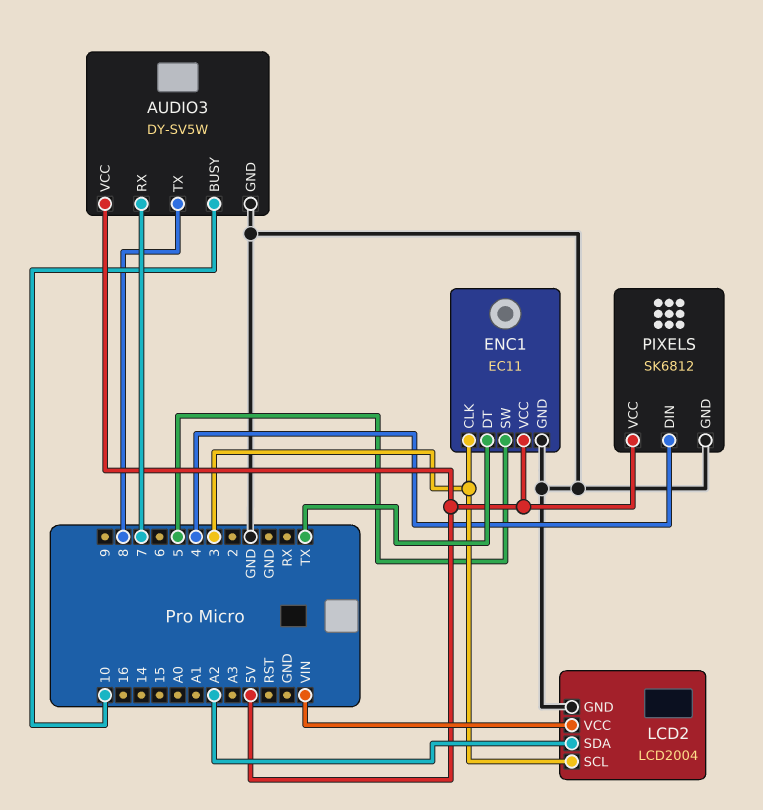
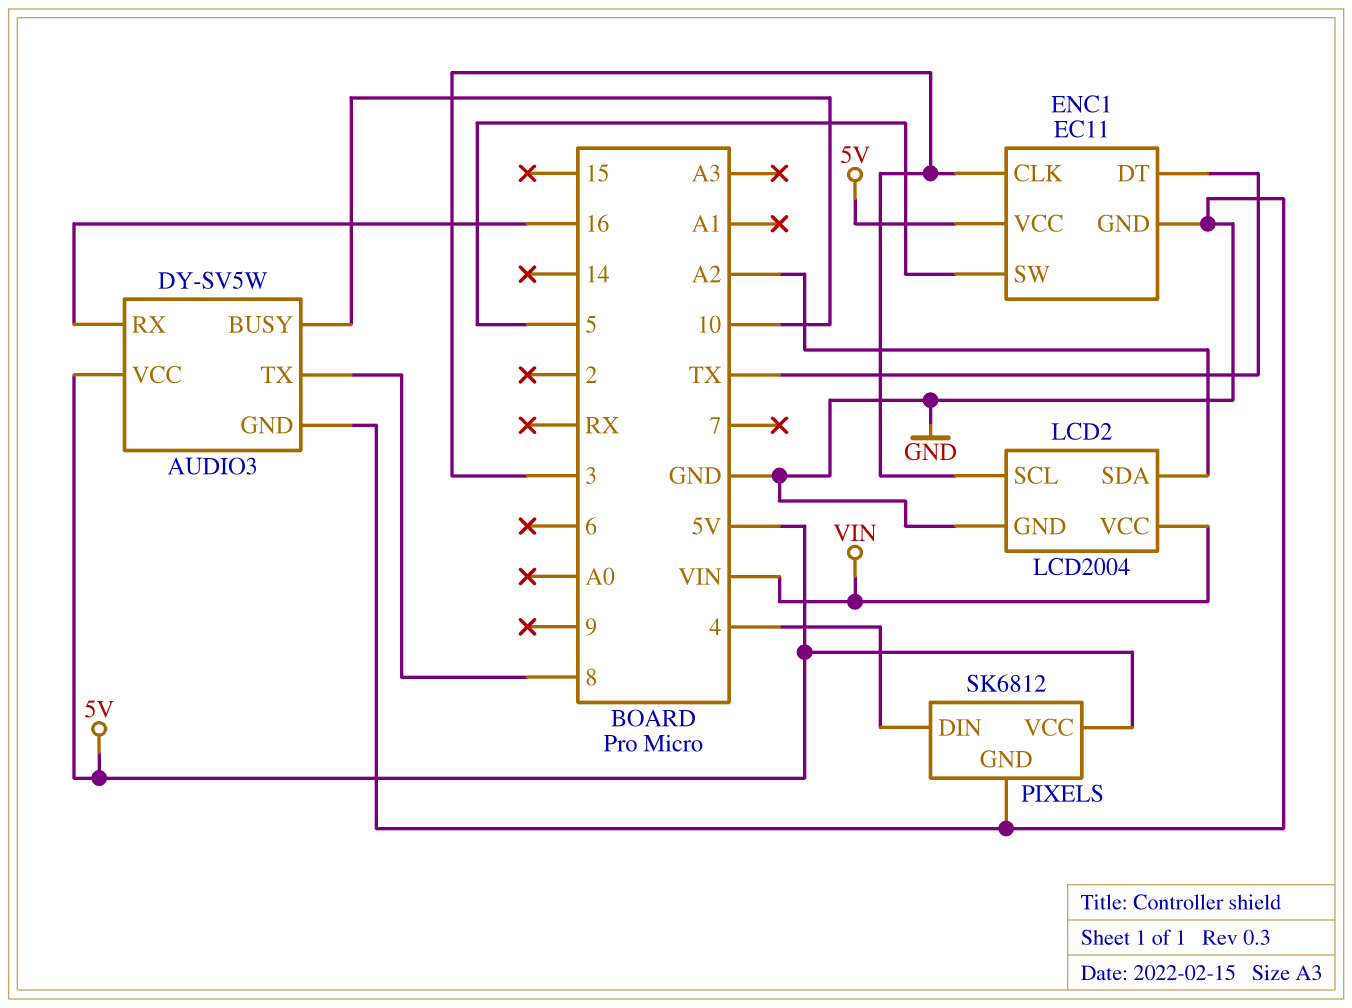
AUDIO3 pin RX: 7 -> 16

